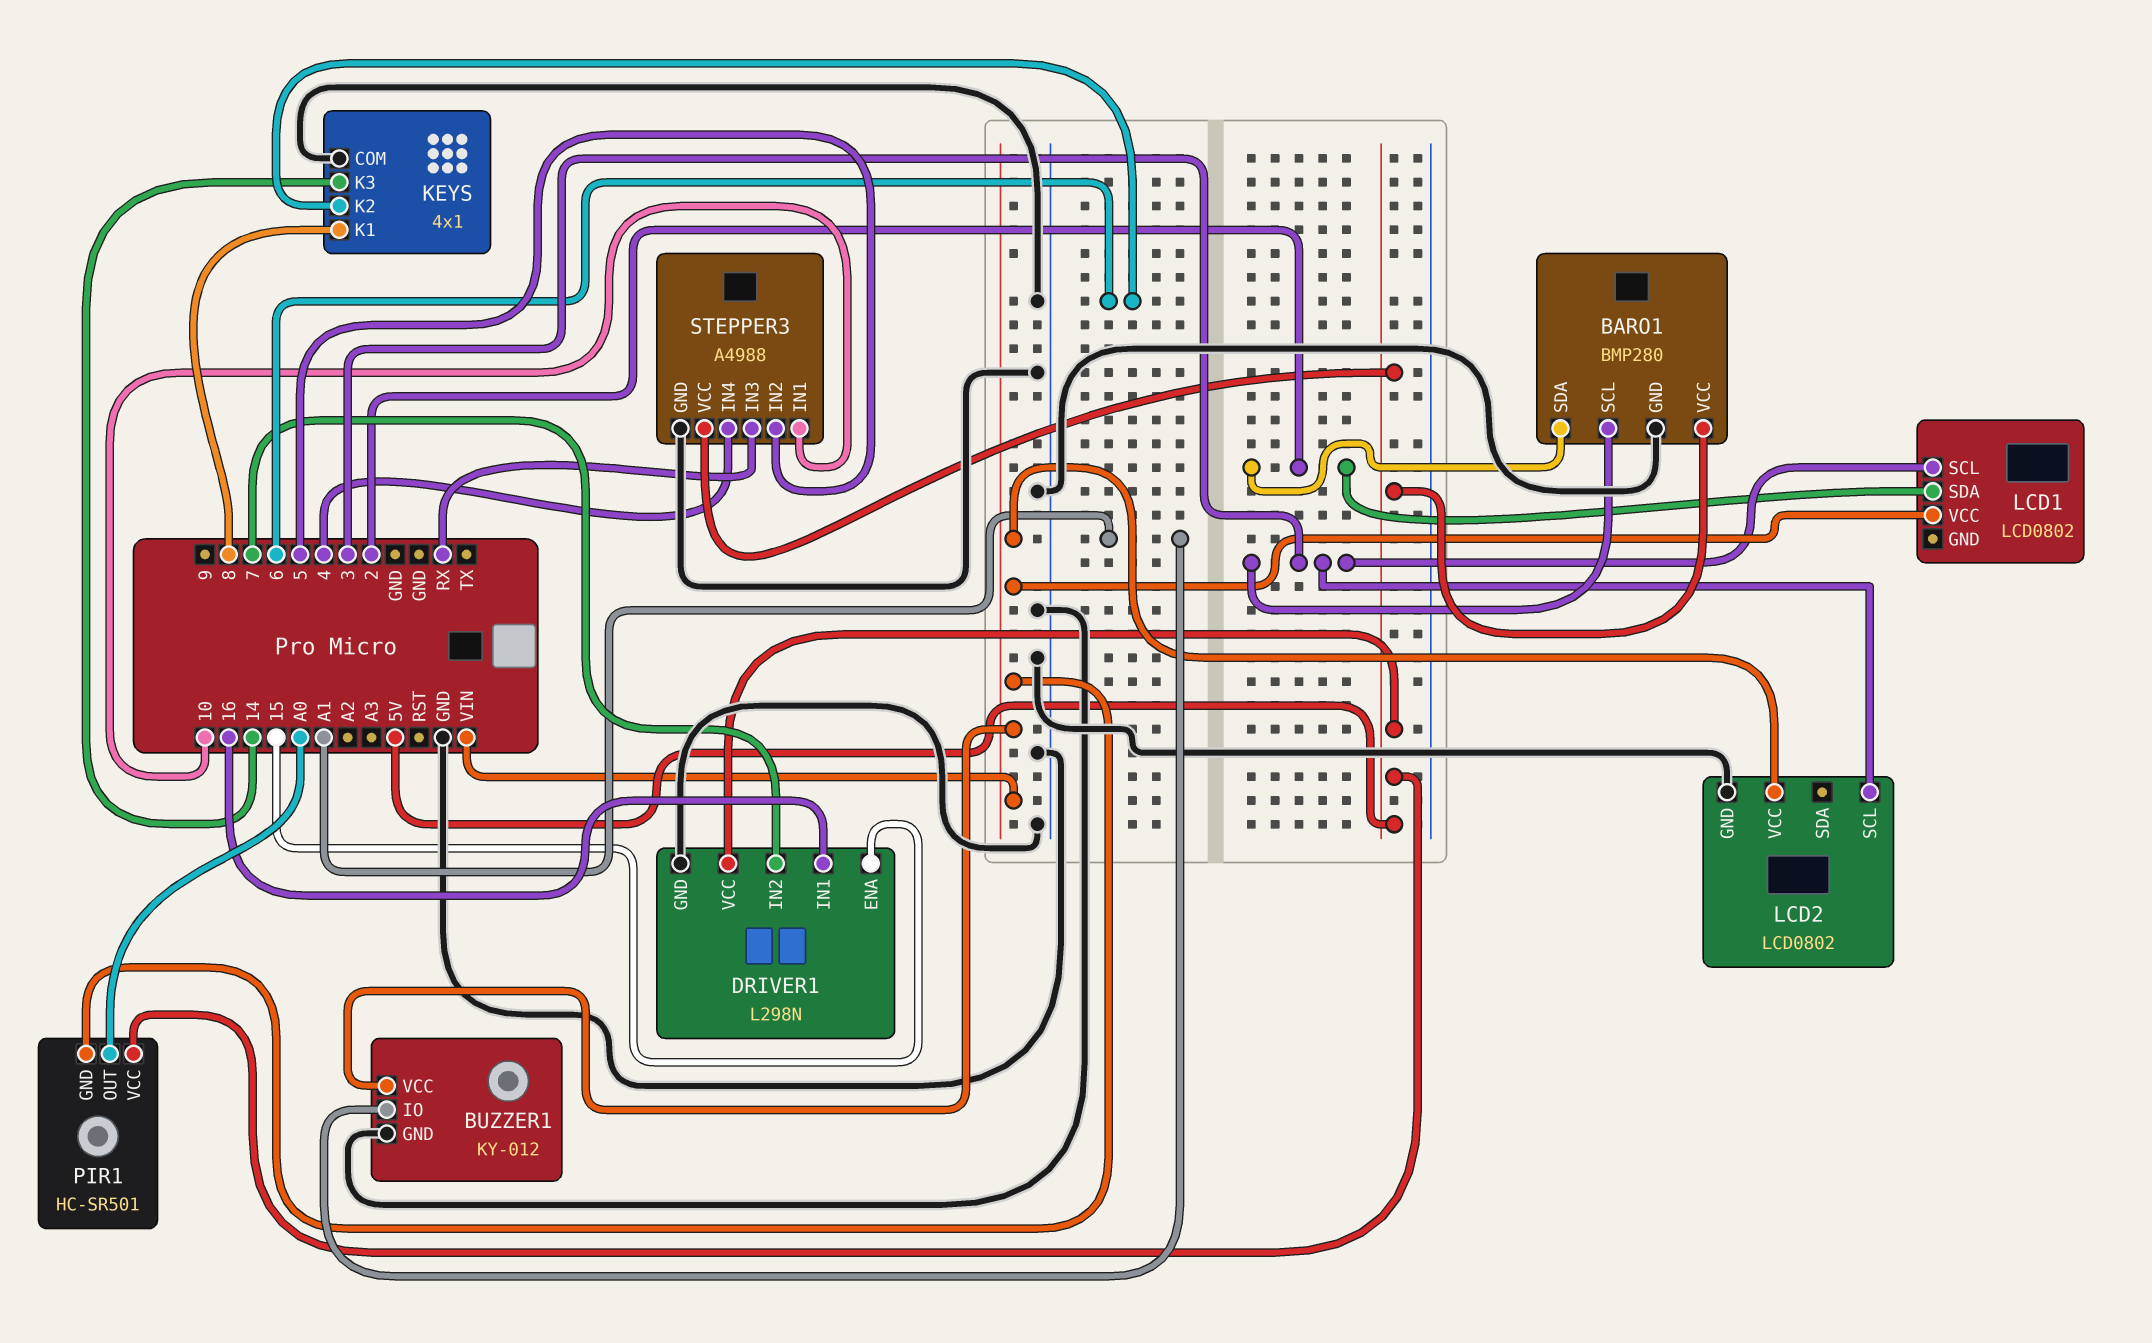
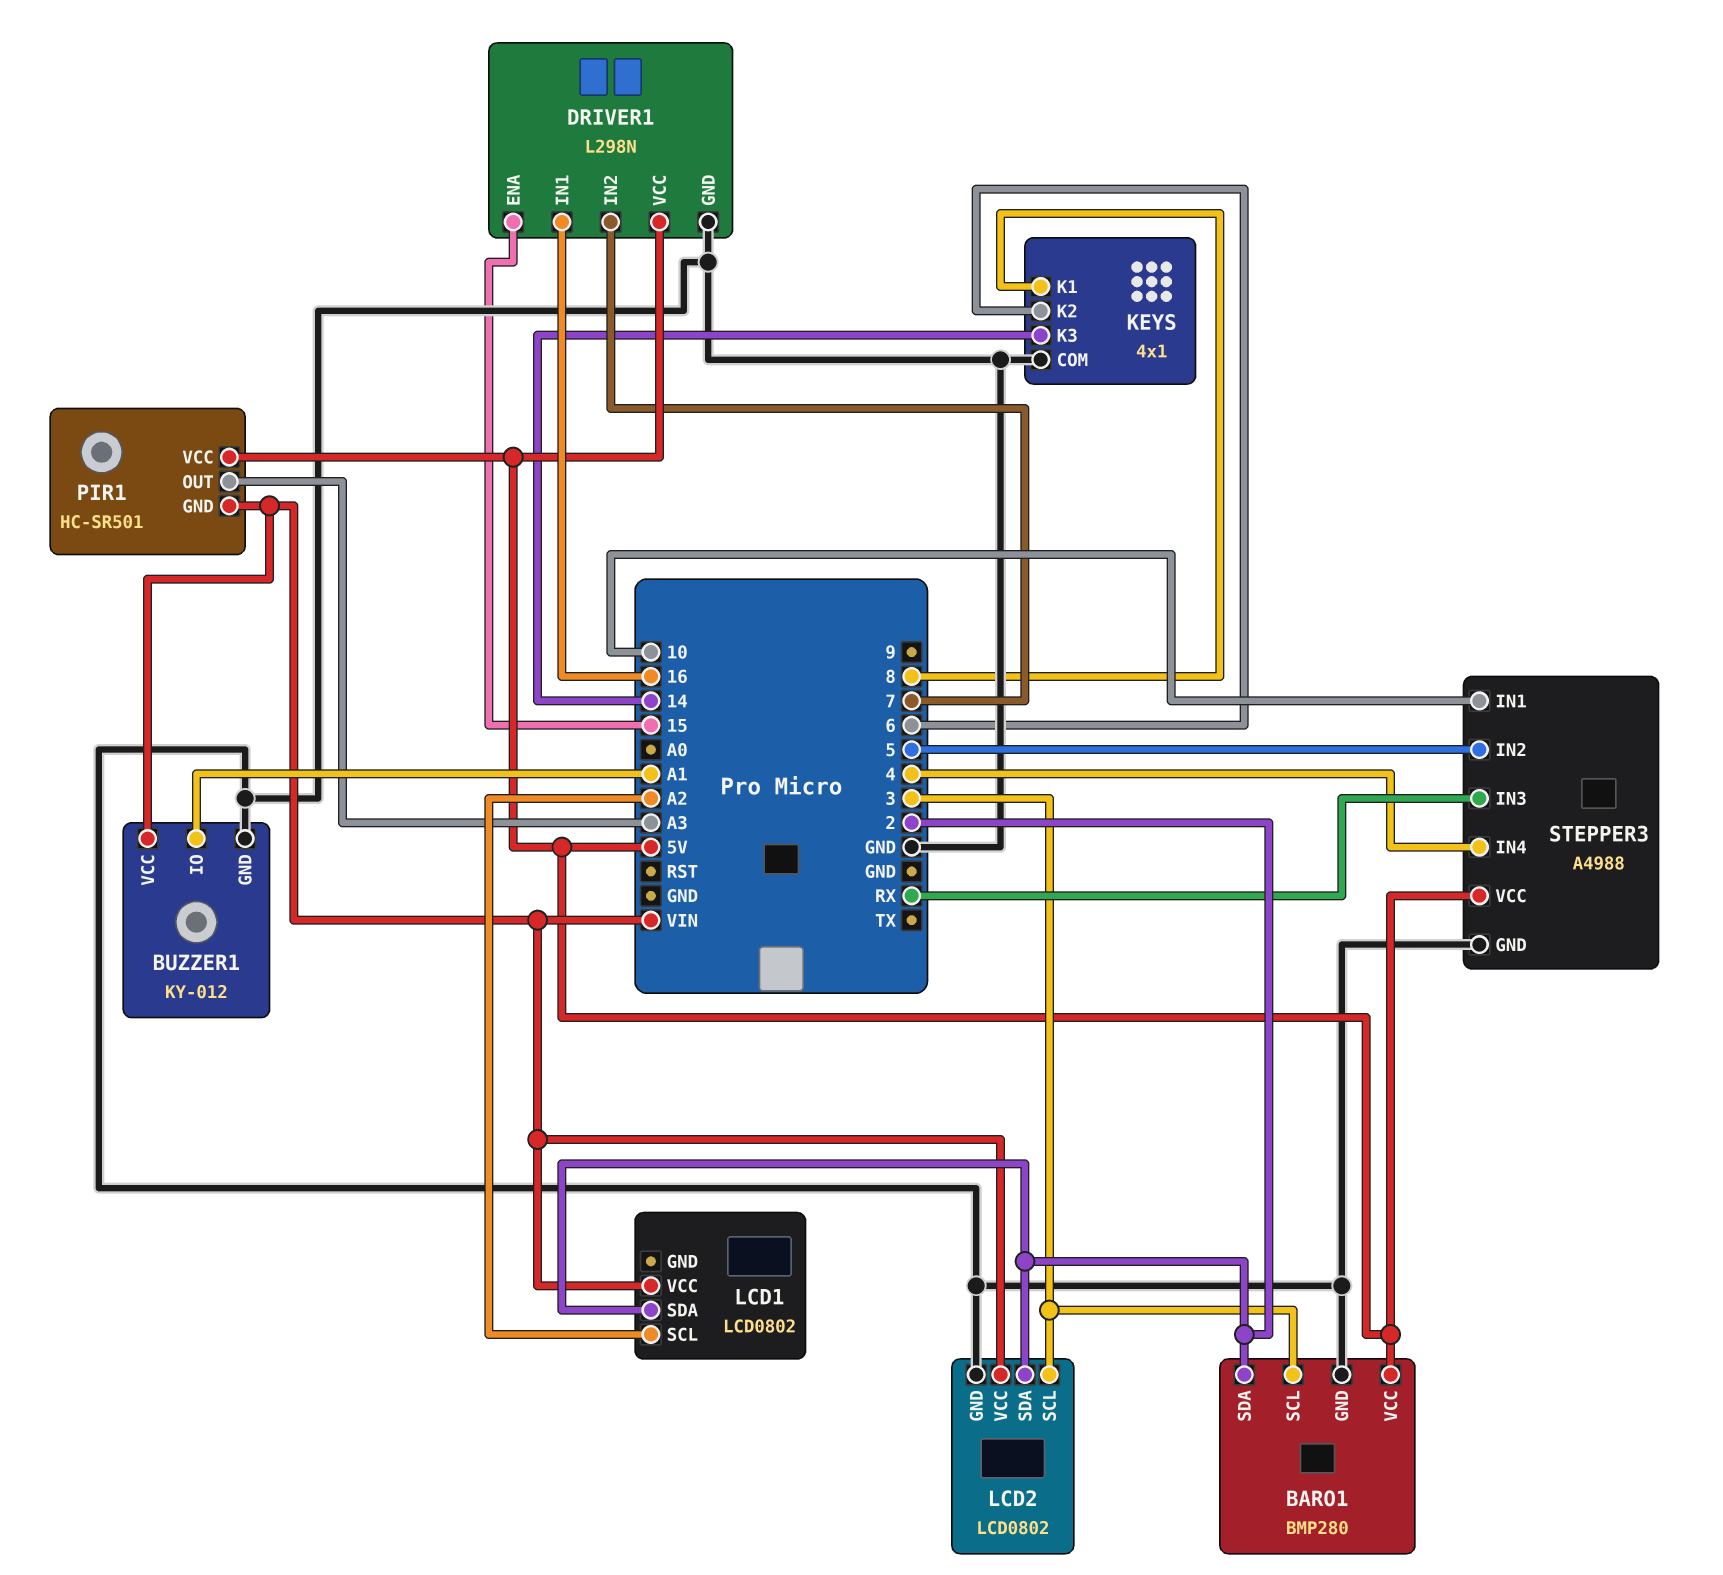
LCD1 pin SCL: 3 -> A2
LCD2 pin SDA: none -> 2
PIR1 pin OUT: A0 -> A3

